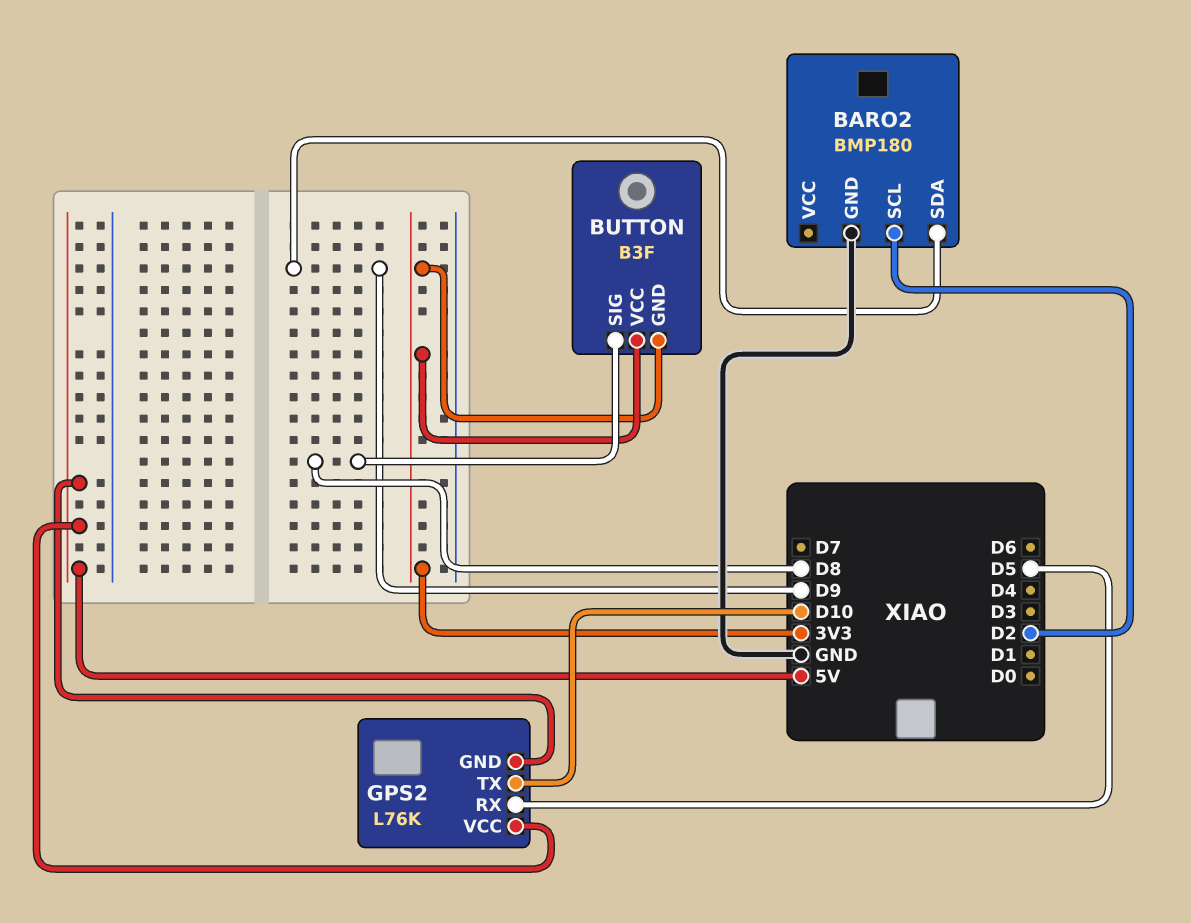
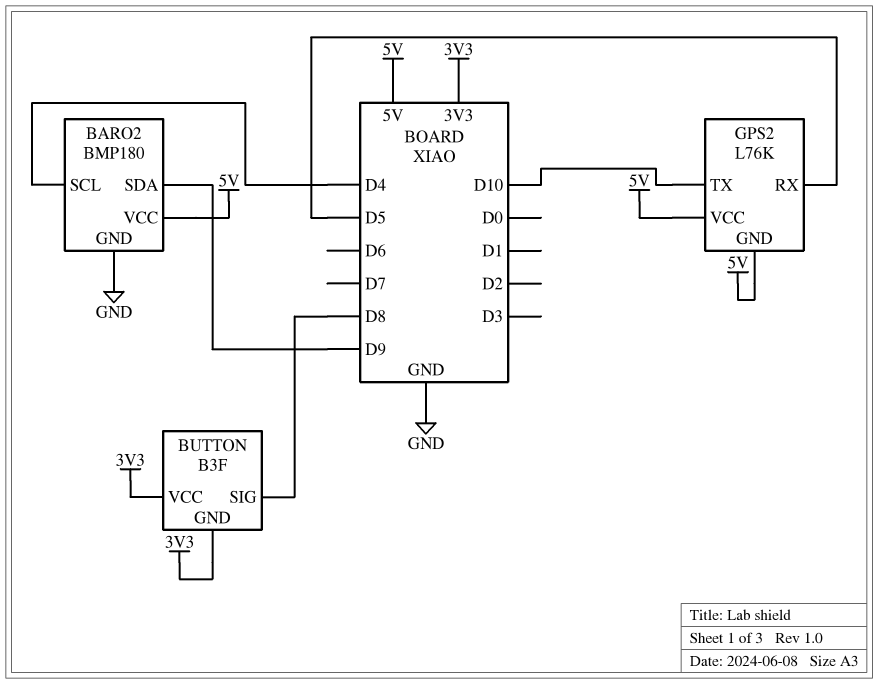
BARO2 pin SCL: D2 -> D4
BARO2 pin VCC: none -> 5V

